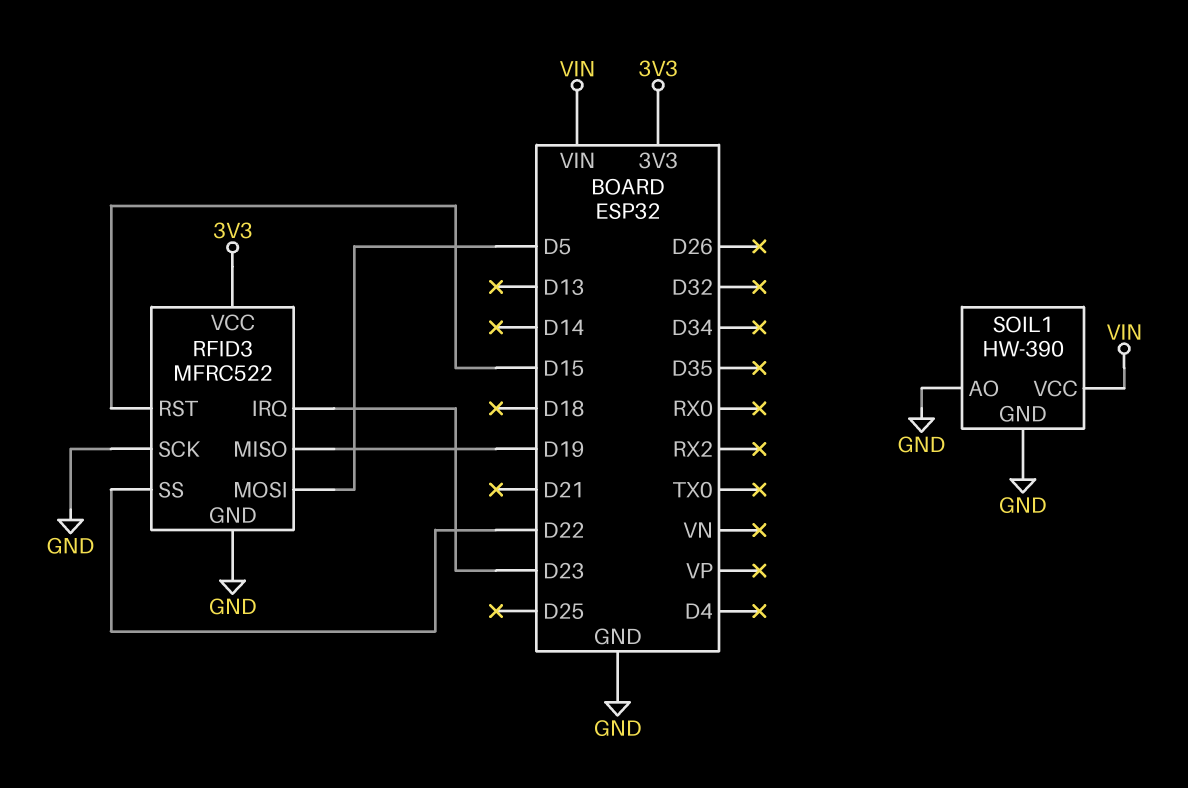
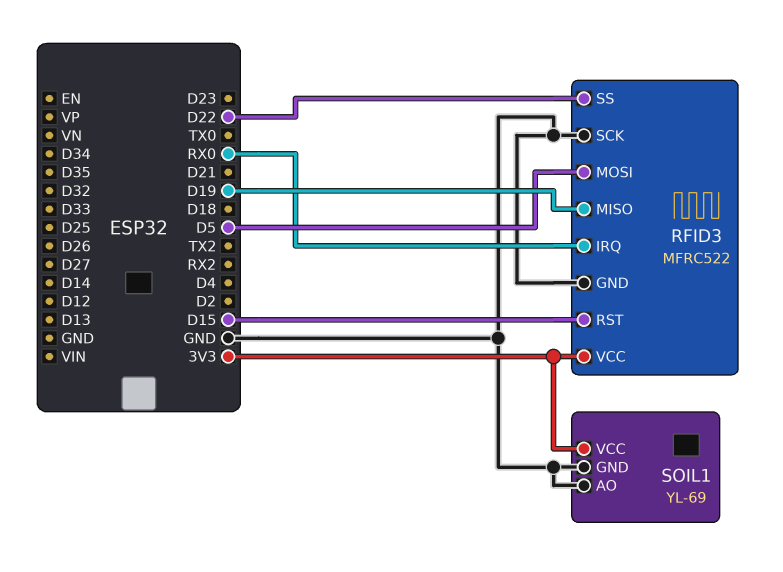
RFID3 pin IRQ: D23 -> RX0
SOIL1: HW-390 -> YL-69
SOIL1 pin VCC: VIN -> 3V3

